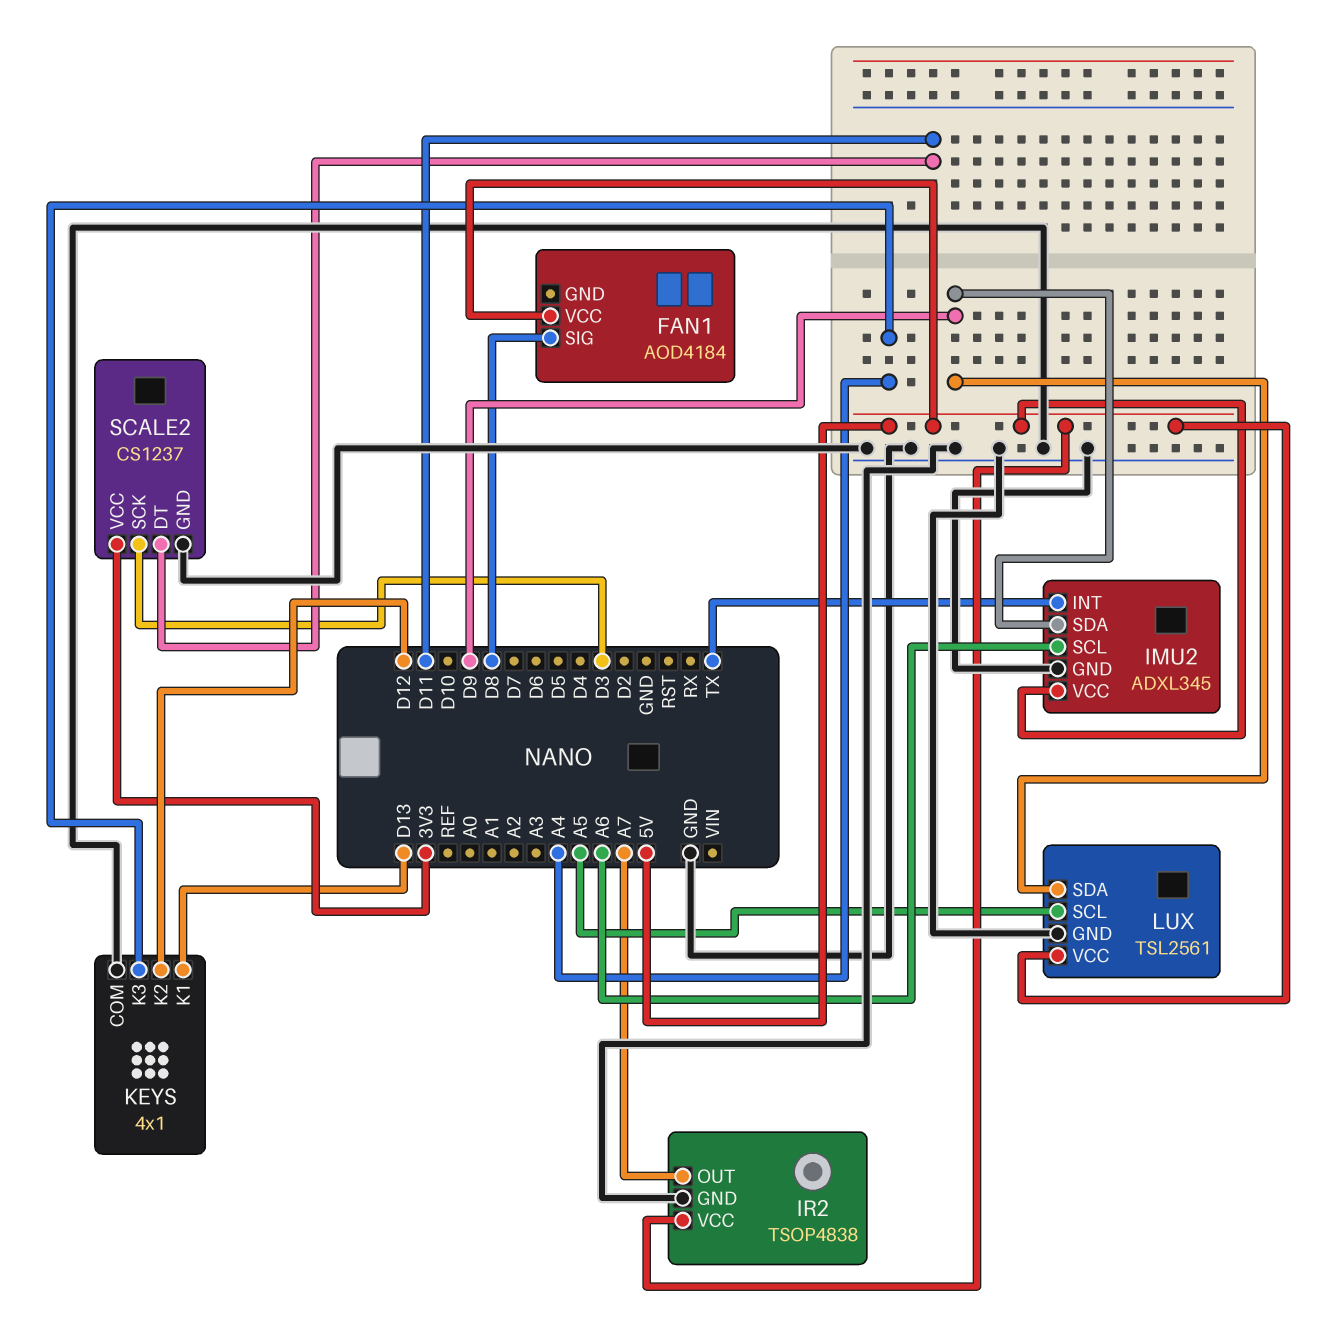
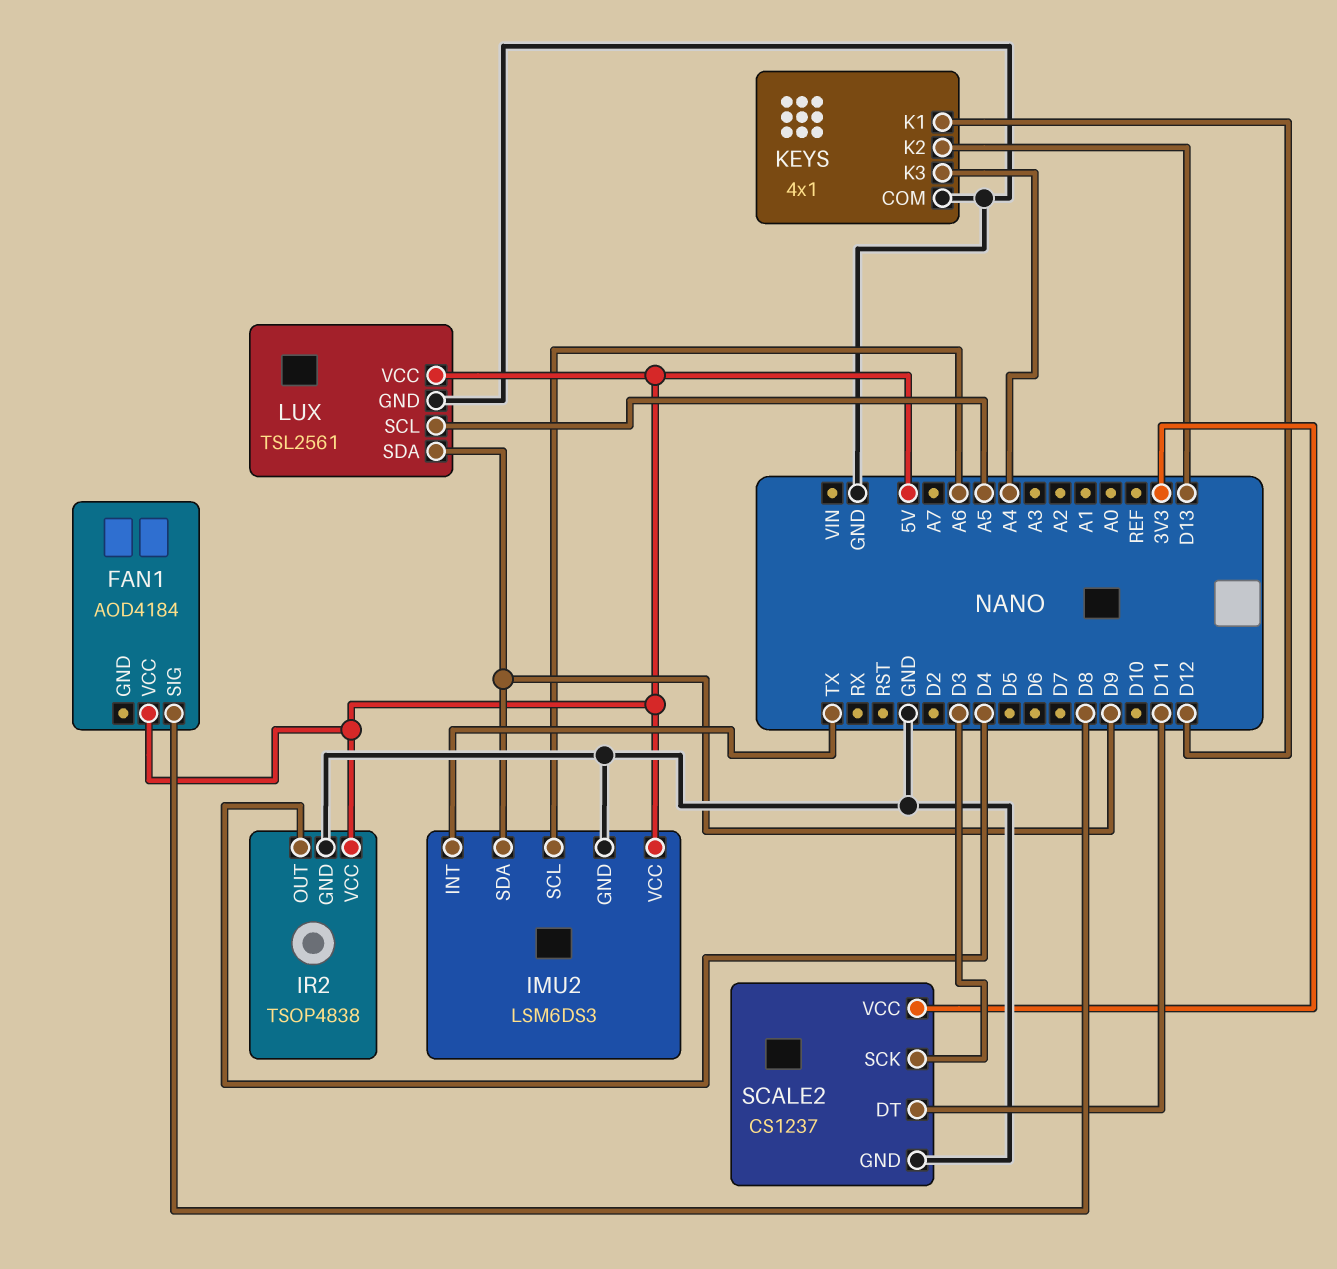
IMU2: ADXL345 -> LSM6DS3
IR2 pin OUT: A7 -> D4
KEYS pin K1: D13 -> D12
KEYS pin K2: D12 -> D13

